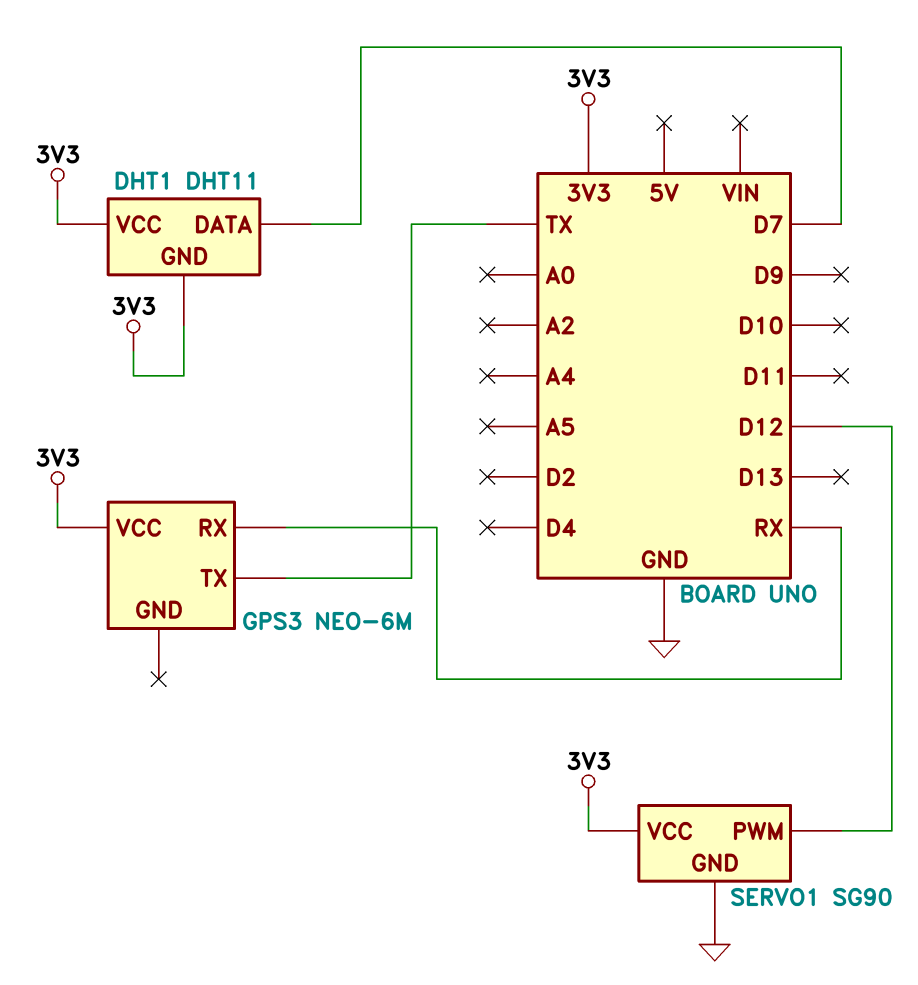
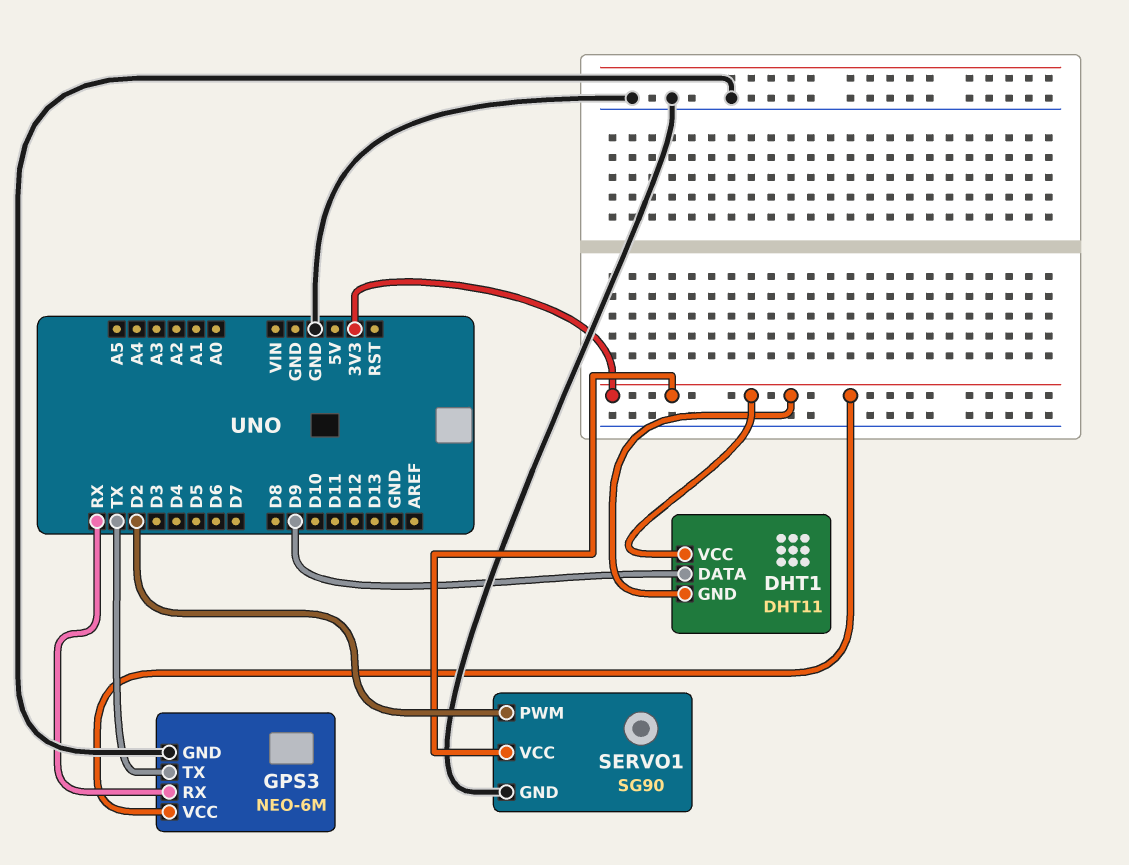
DHT1 pin DATA: D7 -> D9
GPS3 pin GND: none -> GND
SERVO1 pin PWM: D12 -> D2

